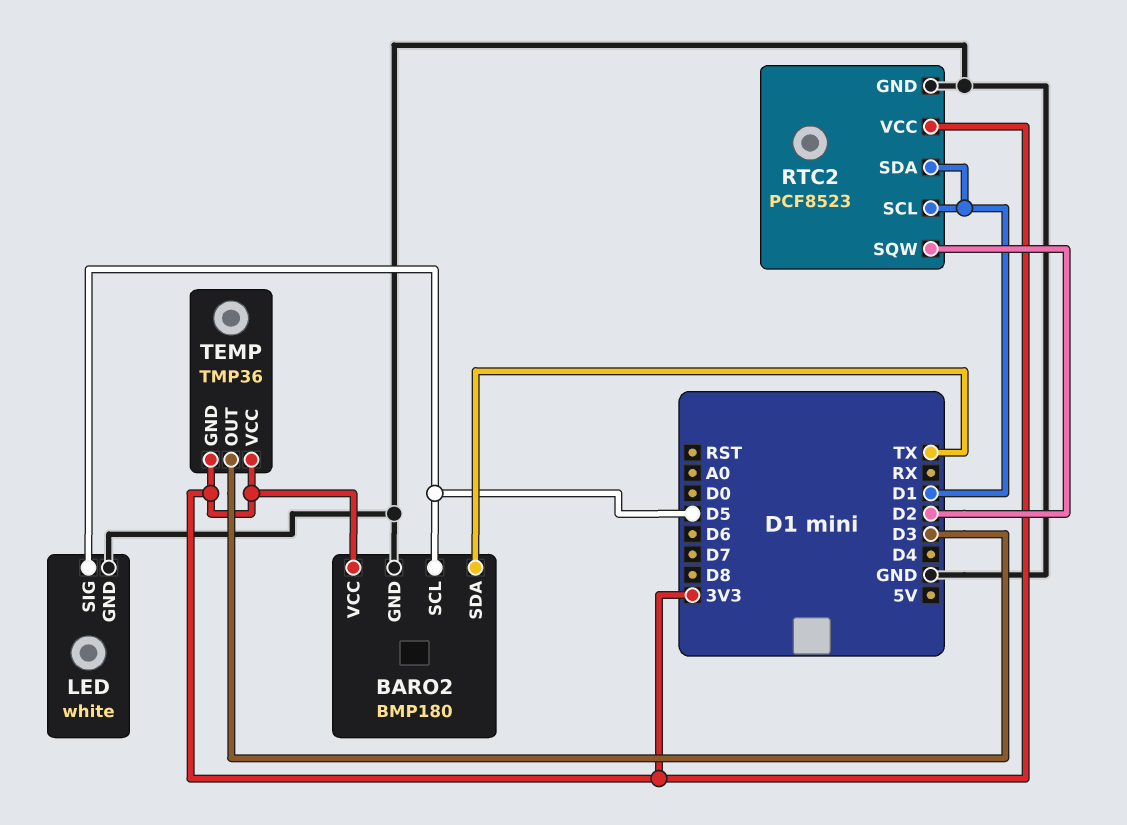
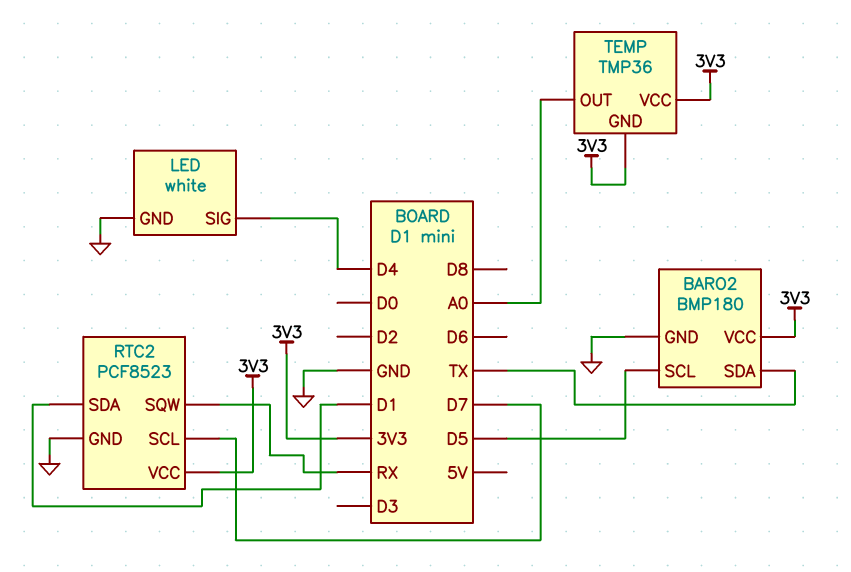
LED pin SIG: D5 -> D4
RTC2 pin SCL: D1 -> D7
RTC2 pin SQW: D2 -> RX
TEMP pin OUT: D3 -> A0

